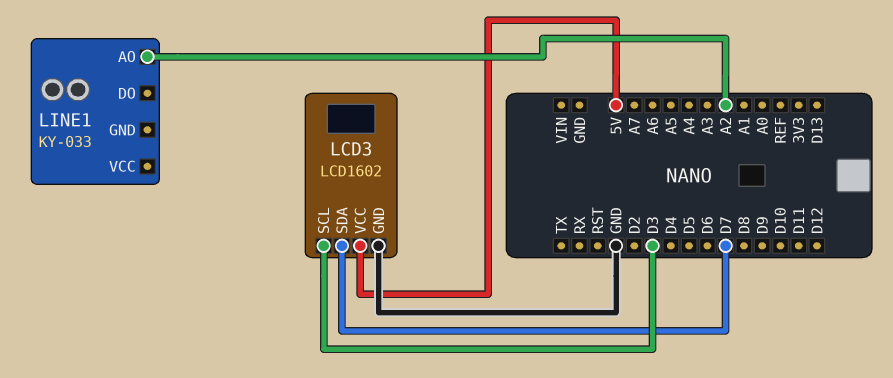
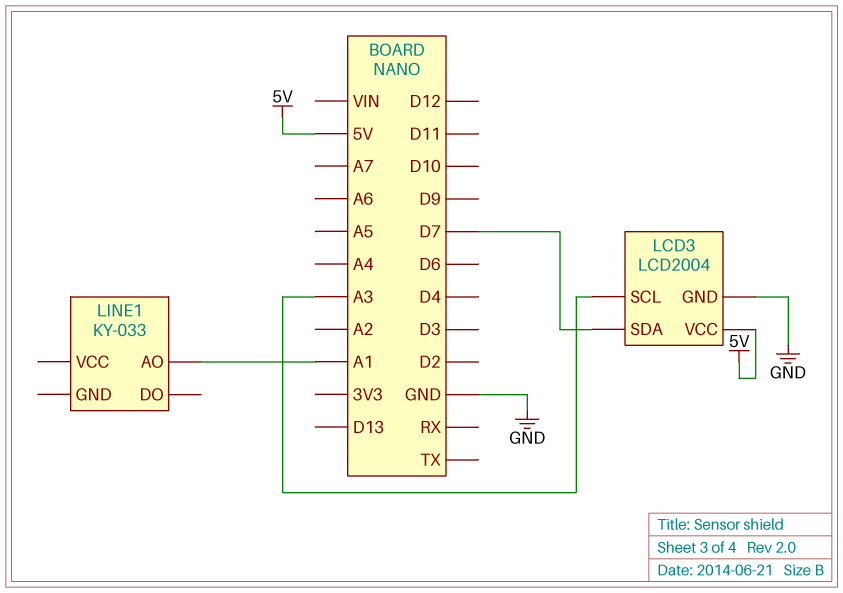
LCD3: LCD1602 -> LCD2004
LCD3 pin SCL: D3 -> A3
LINE1 pin AO: A2 -> A1

